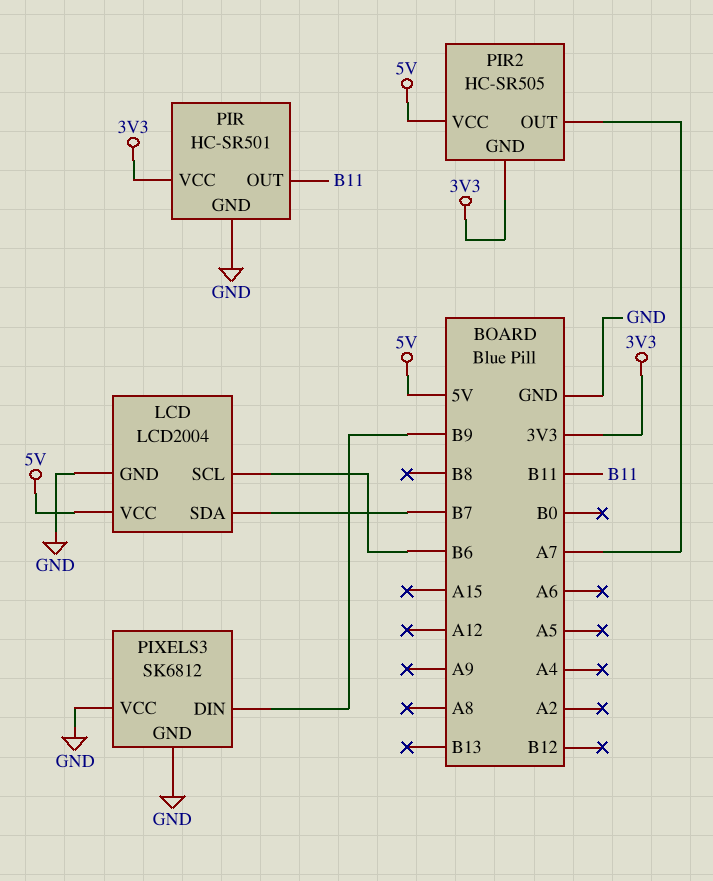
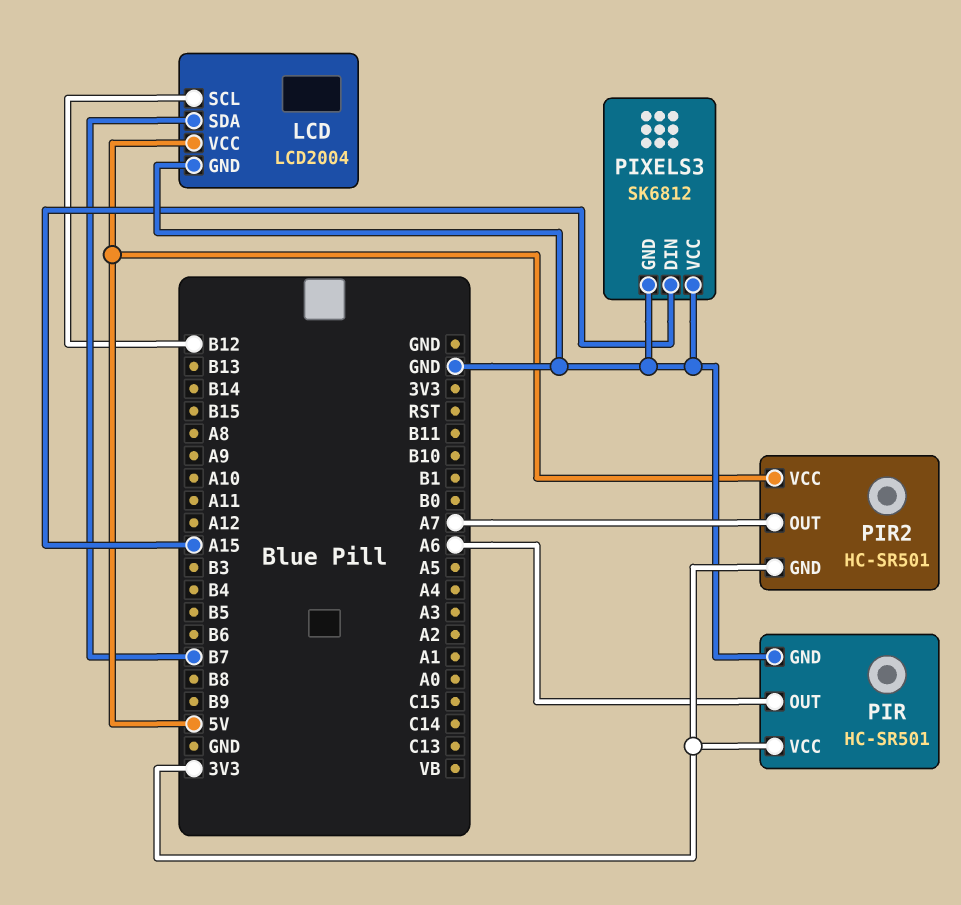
LCD pin SCL: B6 -> B12
PIR pin OUT: B11 -> A6
PIR2: HC-SR505 -> HC-SR501
PIXELS3 pin DIN: B9 -> A15

